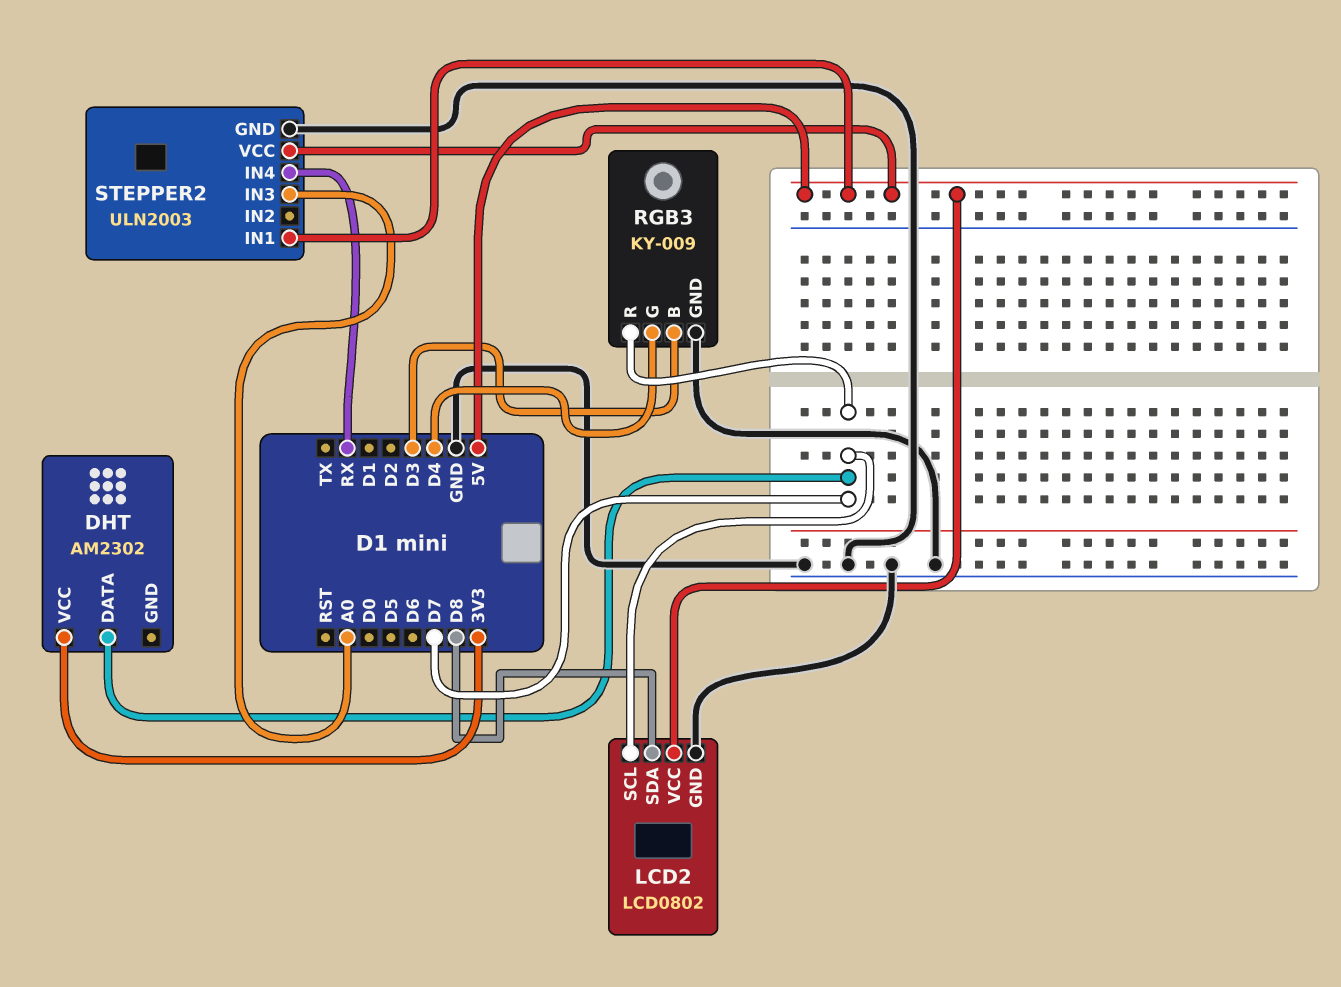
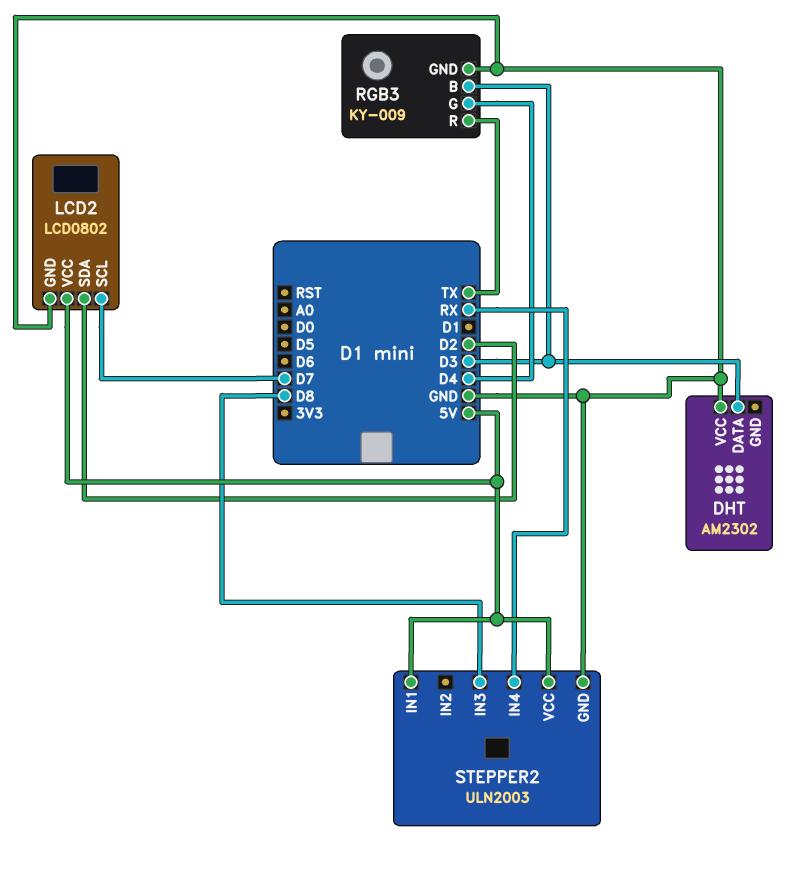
DHT pin DATA: D7 -> D3
DHT pin VCC: 3V3 -> GND
LCD2 pin SDA: D8 -> D2
RGB3 pin R: D7 -> TX
STEPPER2 pin IN3: A0 -> D8

